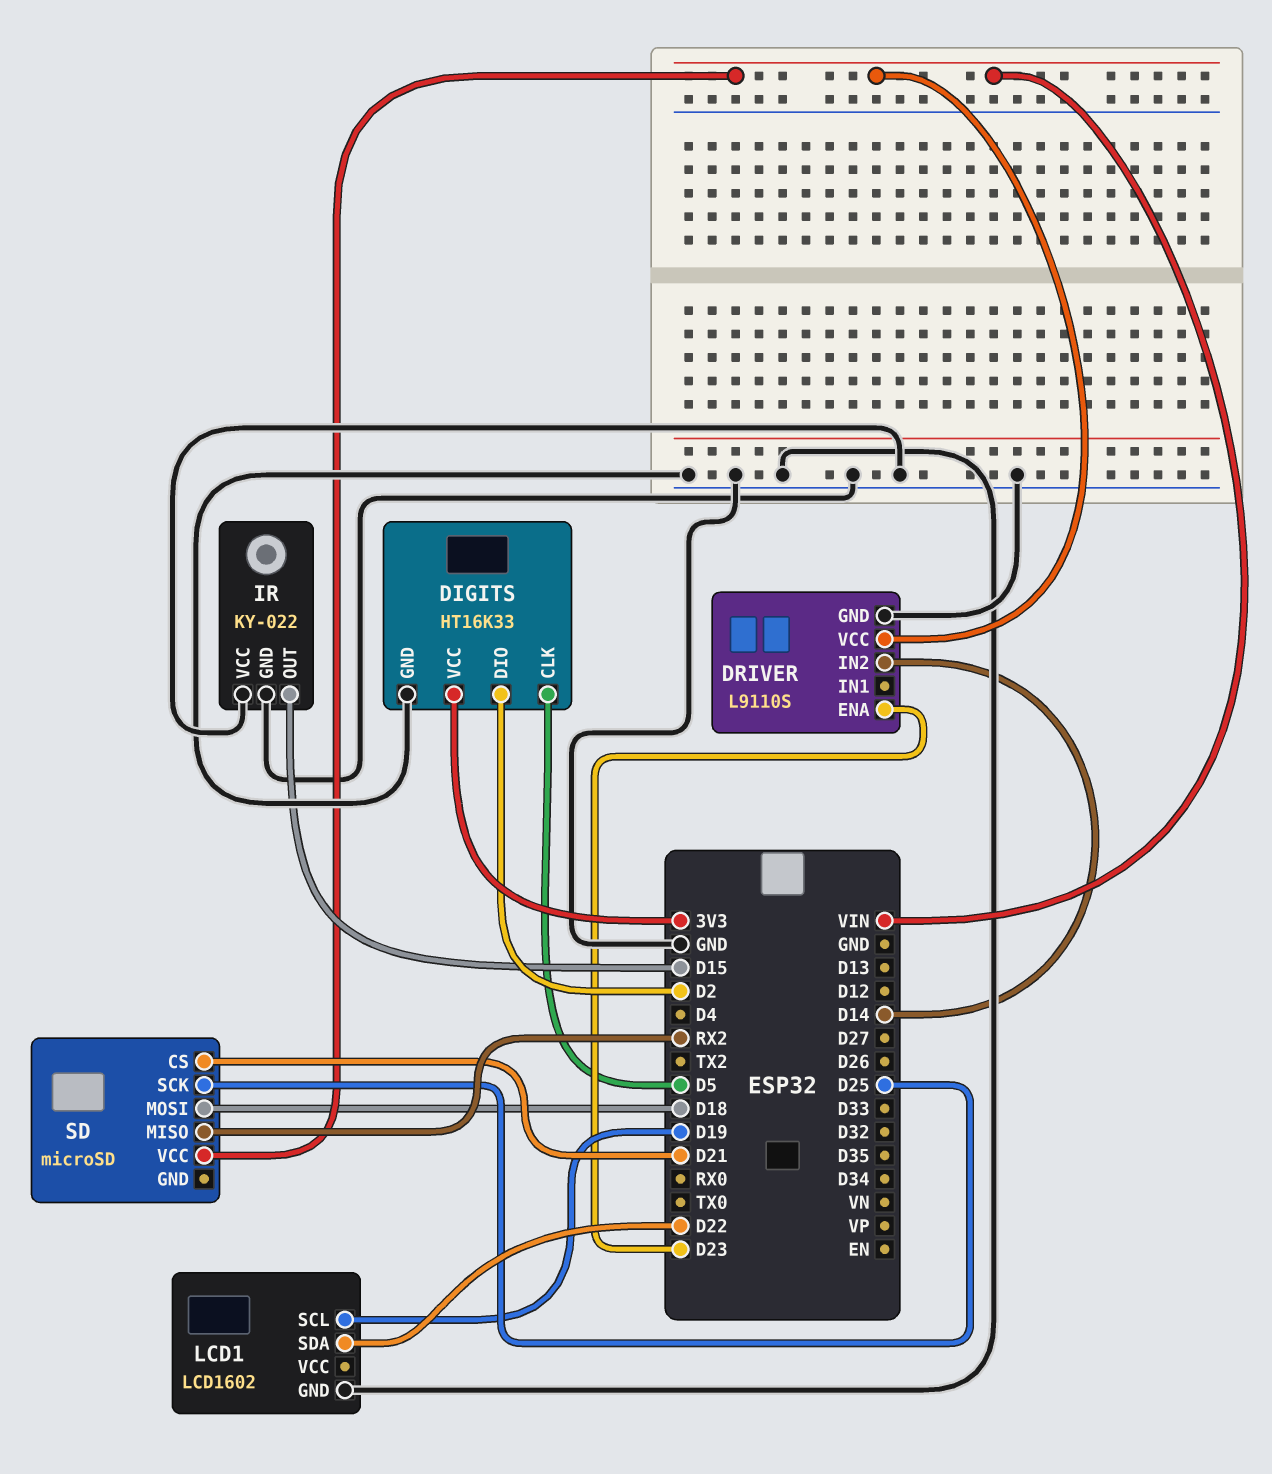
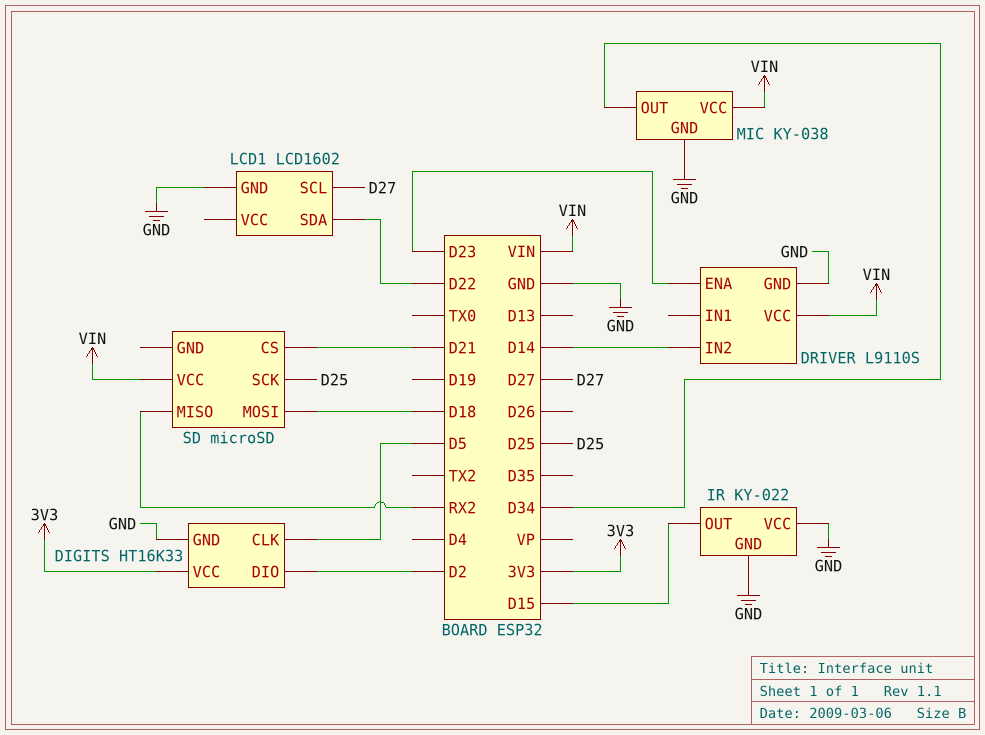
LCD1 pin SCL: D19 -> D27
MIC: none -> KY-038
MIC pin GND: none -> GND
MIC pin OUT: none -> D34
MIC pin VCC: none -> VIN

